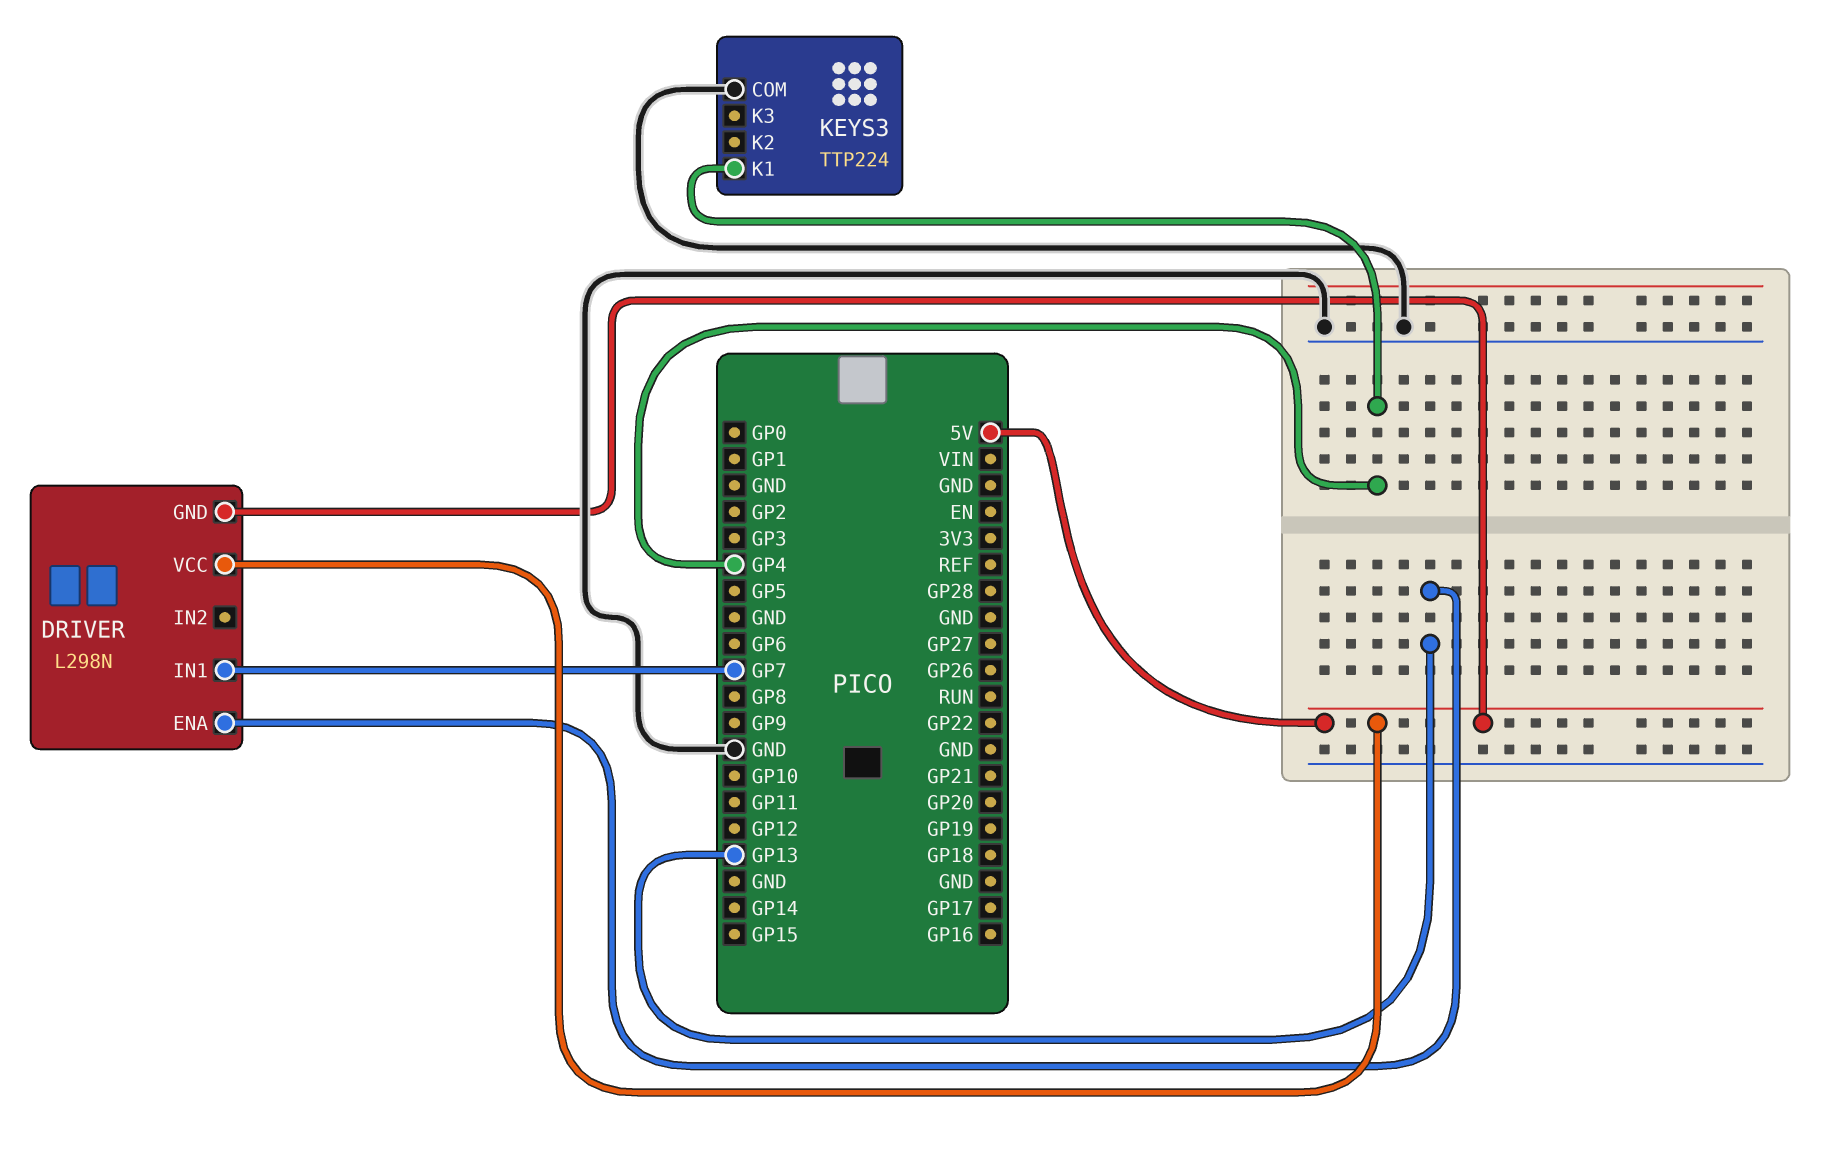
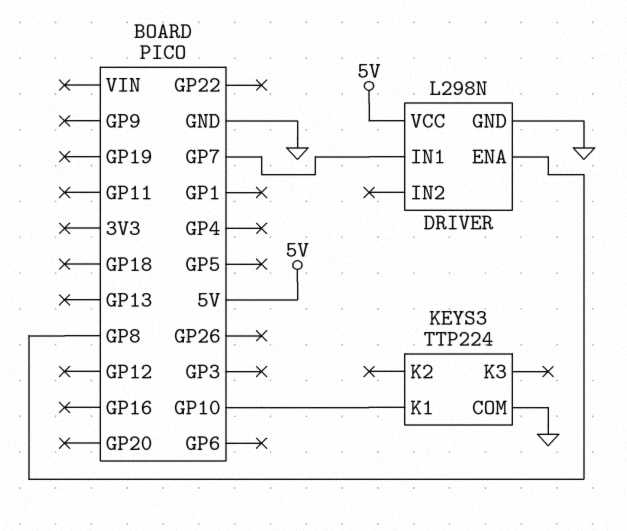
DRIVER pin ENA: GP13 -> GP8
DRIVER pin GND: 5V -> GND
KEYS3 pin K1: GP4 -> GP10

